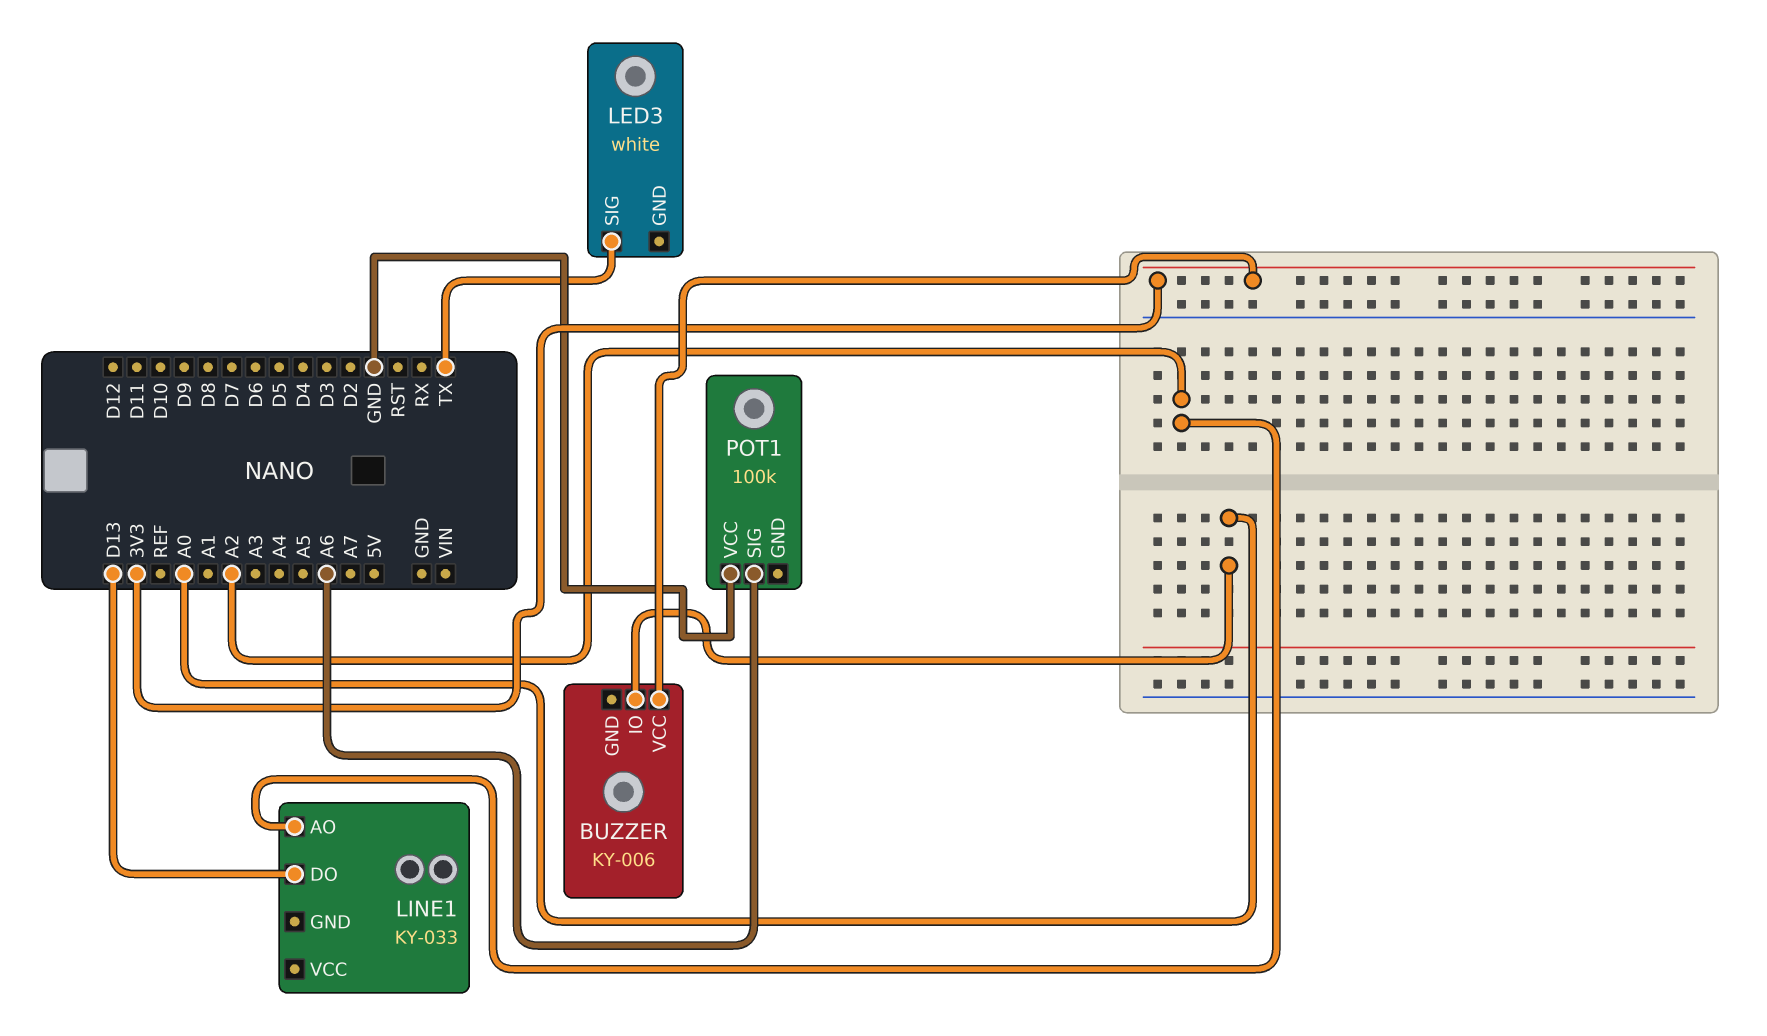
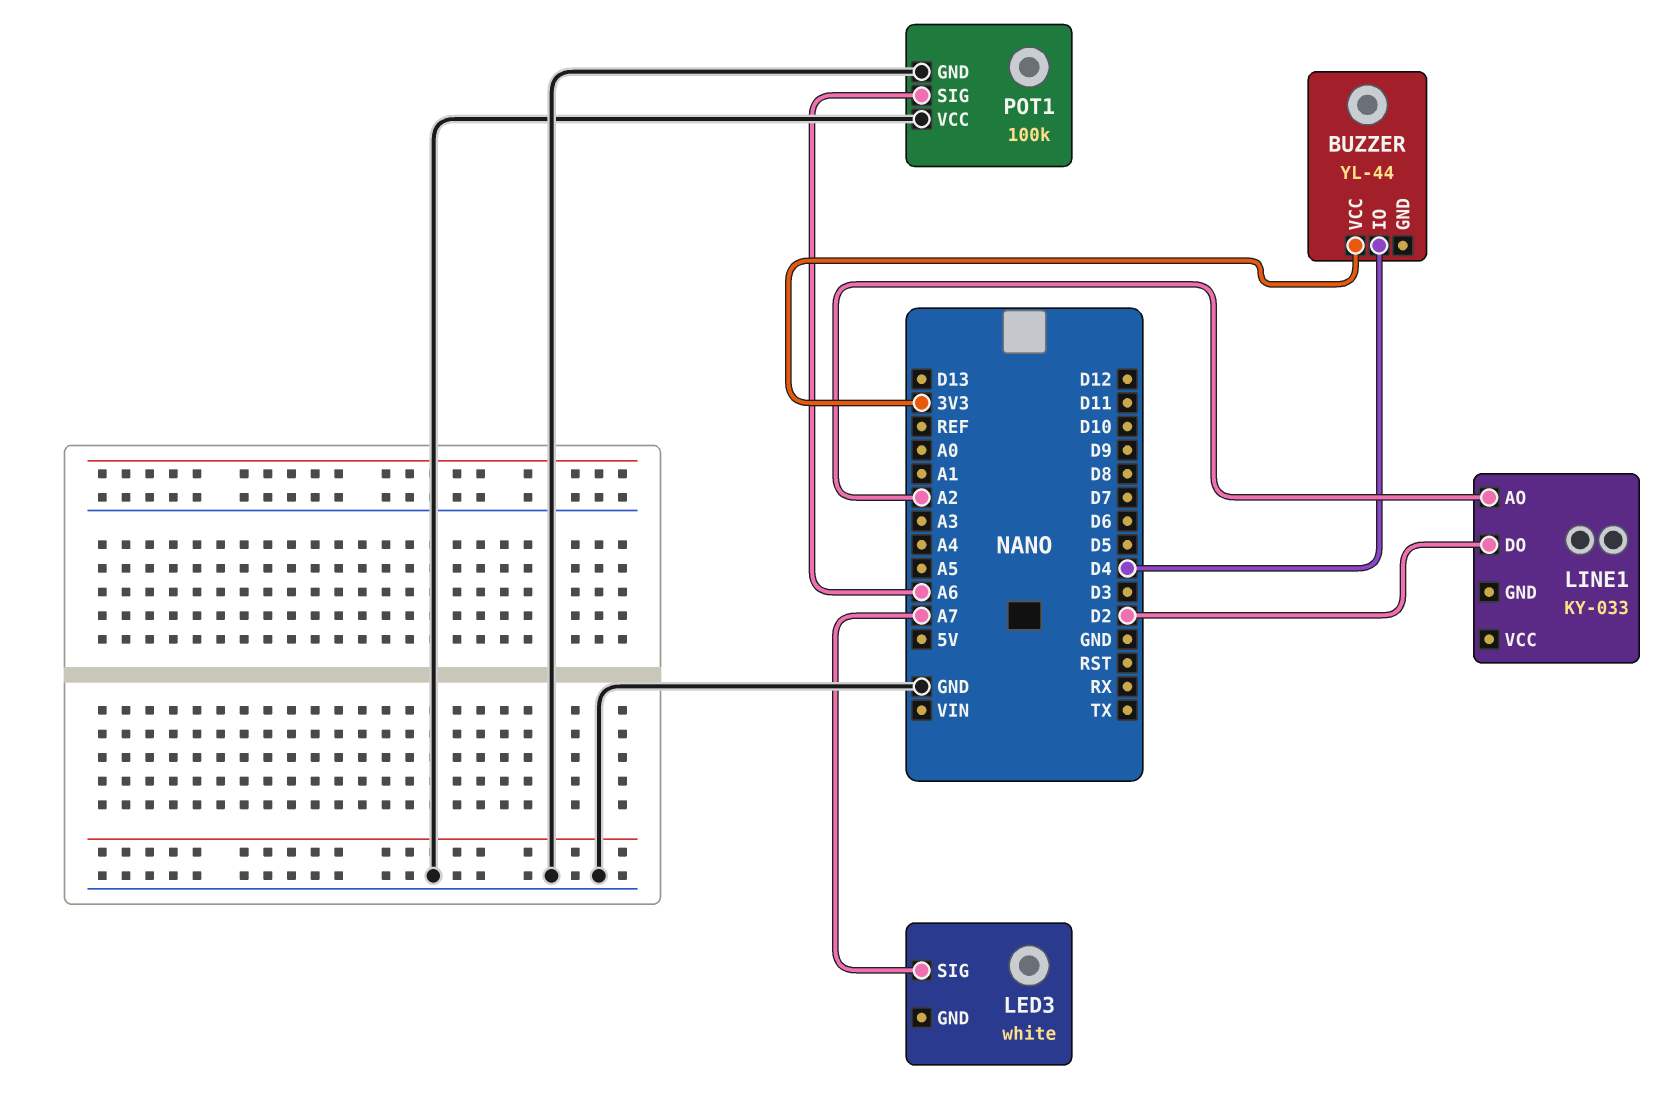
BUZZER: KY-006 -> YL-44
BUZZER pin IO: A0 -> D4
LED3 pin SIG: TX -> A7
LINE1 pin DO: D13 -> D2
POT1 pin GND: none -> GND

